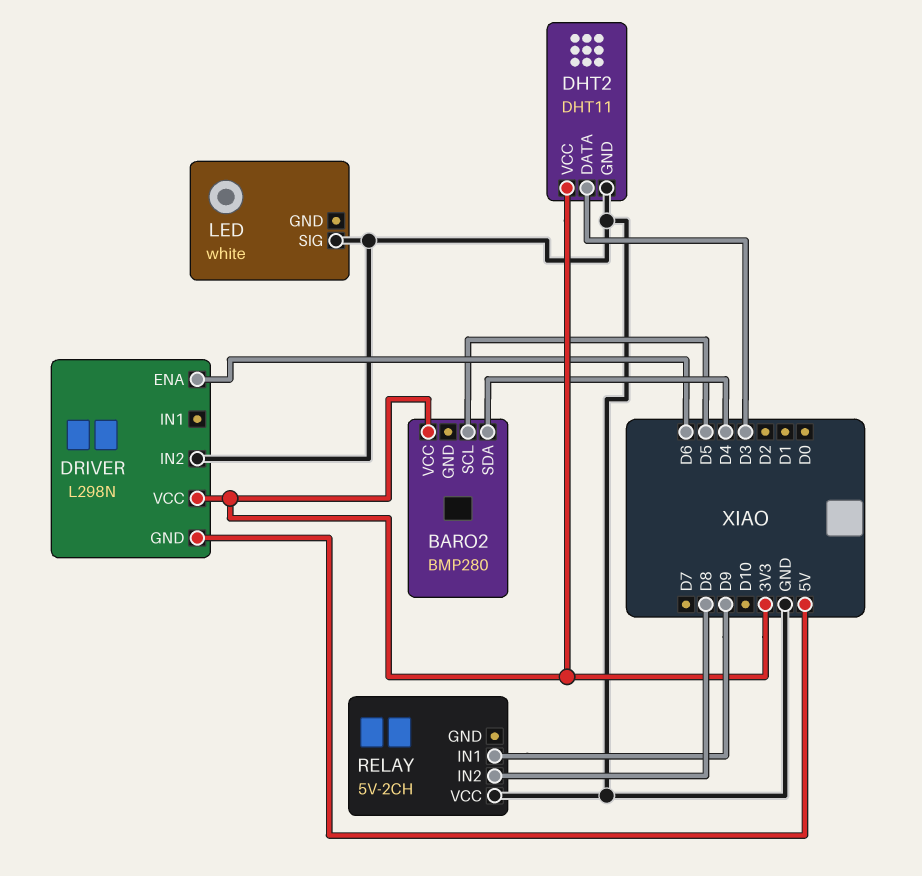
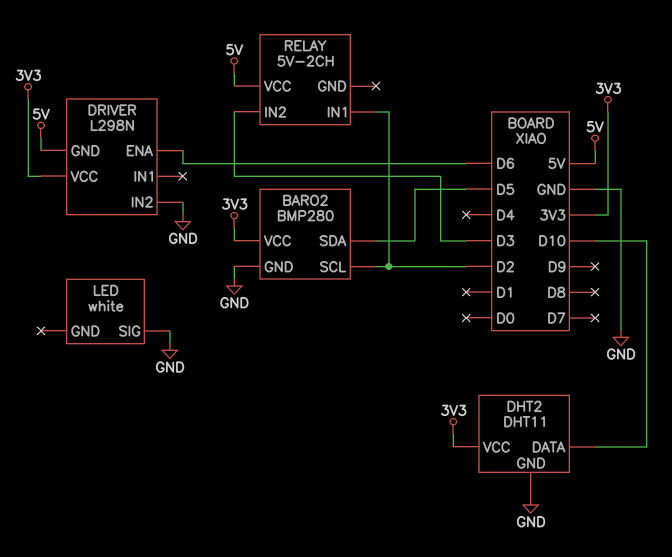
BARO2 pin GND: none -> GND
BARO2 pin SCL: D5 -> D2
BARO2 pin SDA: D4 -> D5
DHT2 pin DATA: D3 -> D10
RELAY pin IN1: D9 -> D2
RELAY pin IN2: D8 -> D3
RELAY pin VCC: GND -> 5V

